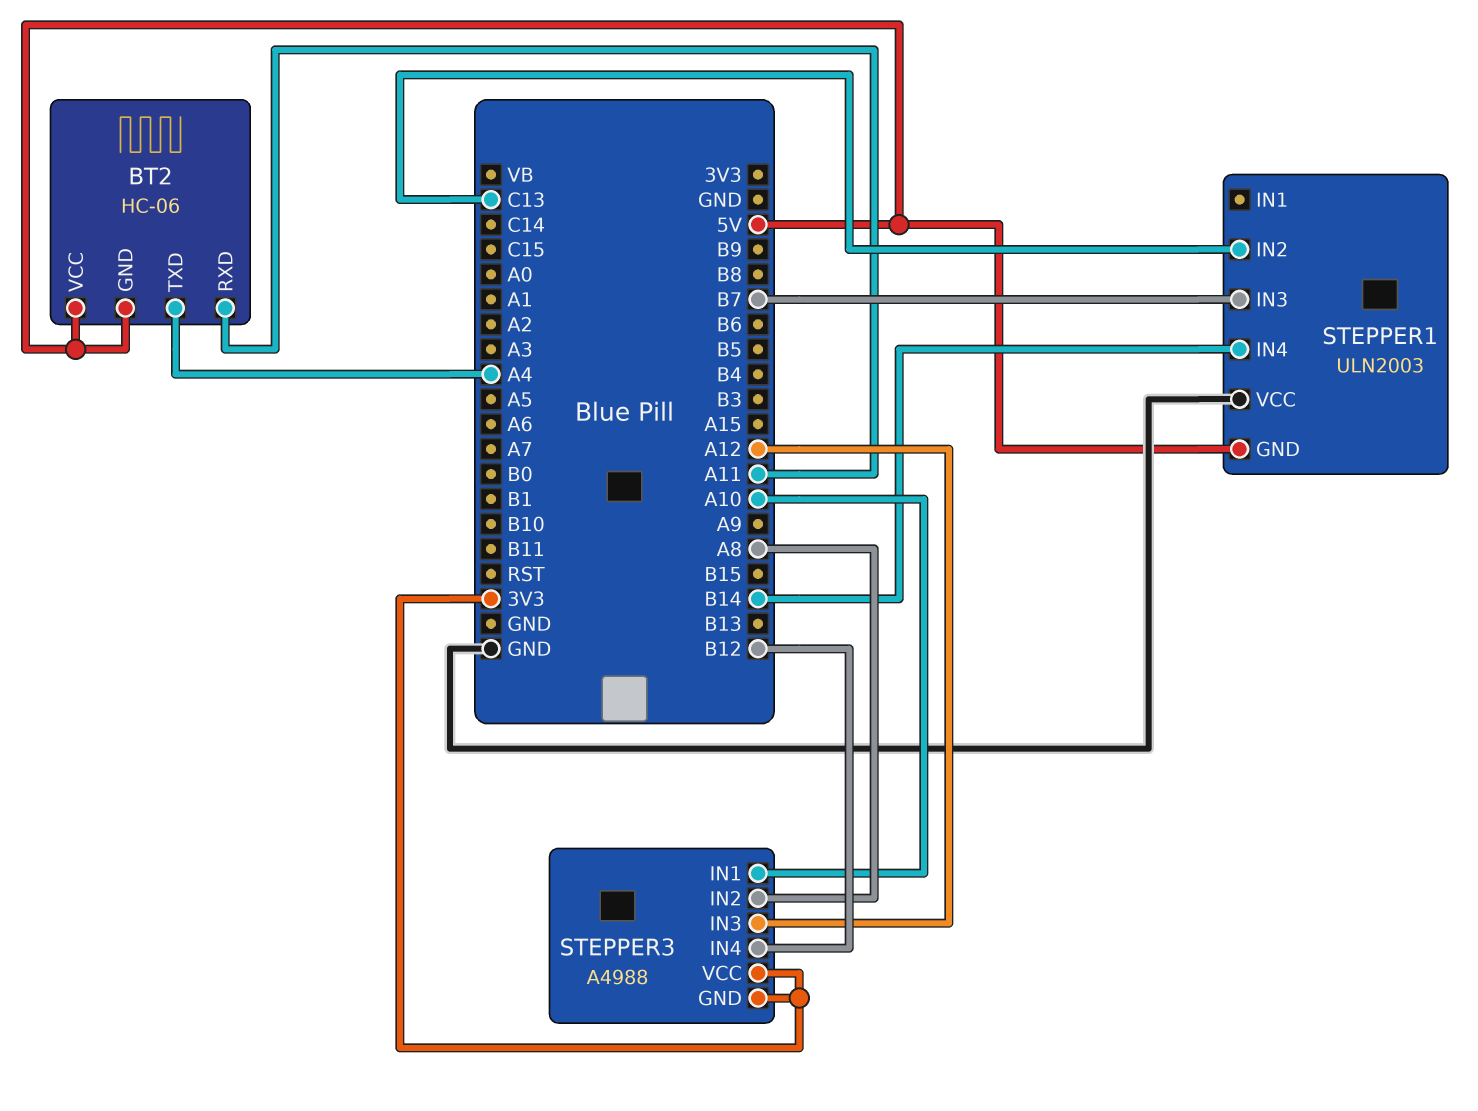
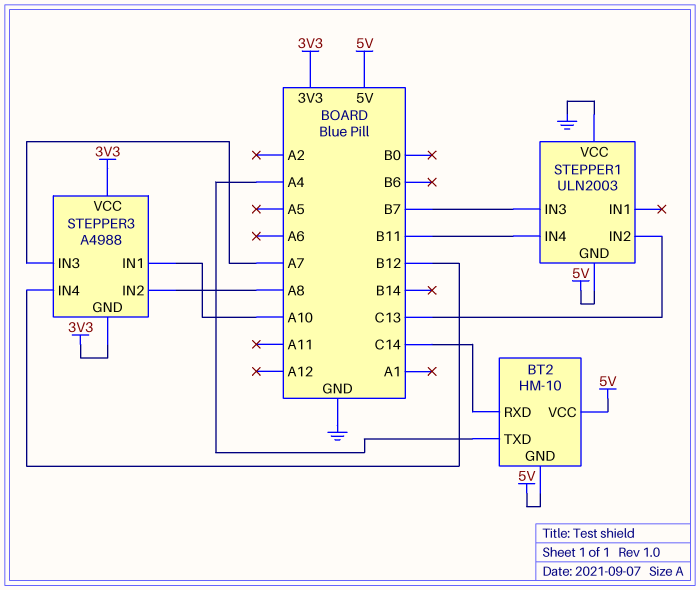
BT2: HC-06 -> HM-10
BT2 pin RXD: A11 -> C14
STEPPER1 pin IN4: B14 -> B11
STEPPER3 pin IN3: A12 -> A7

